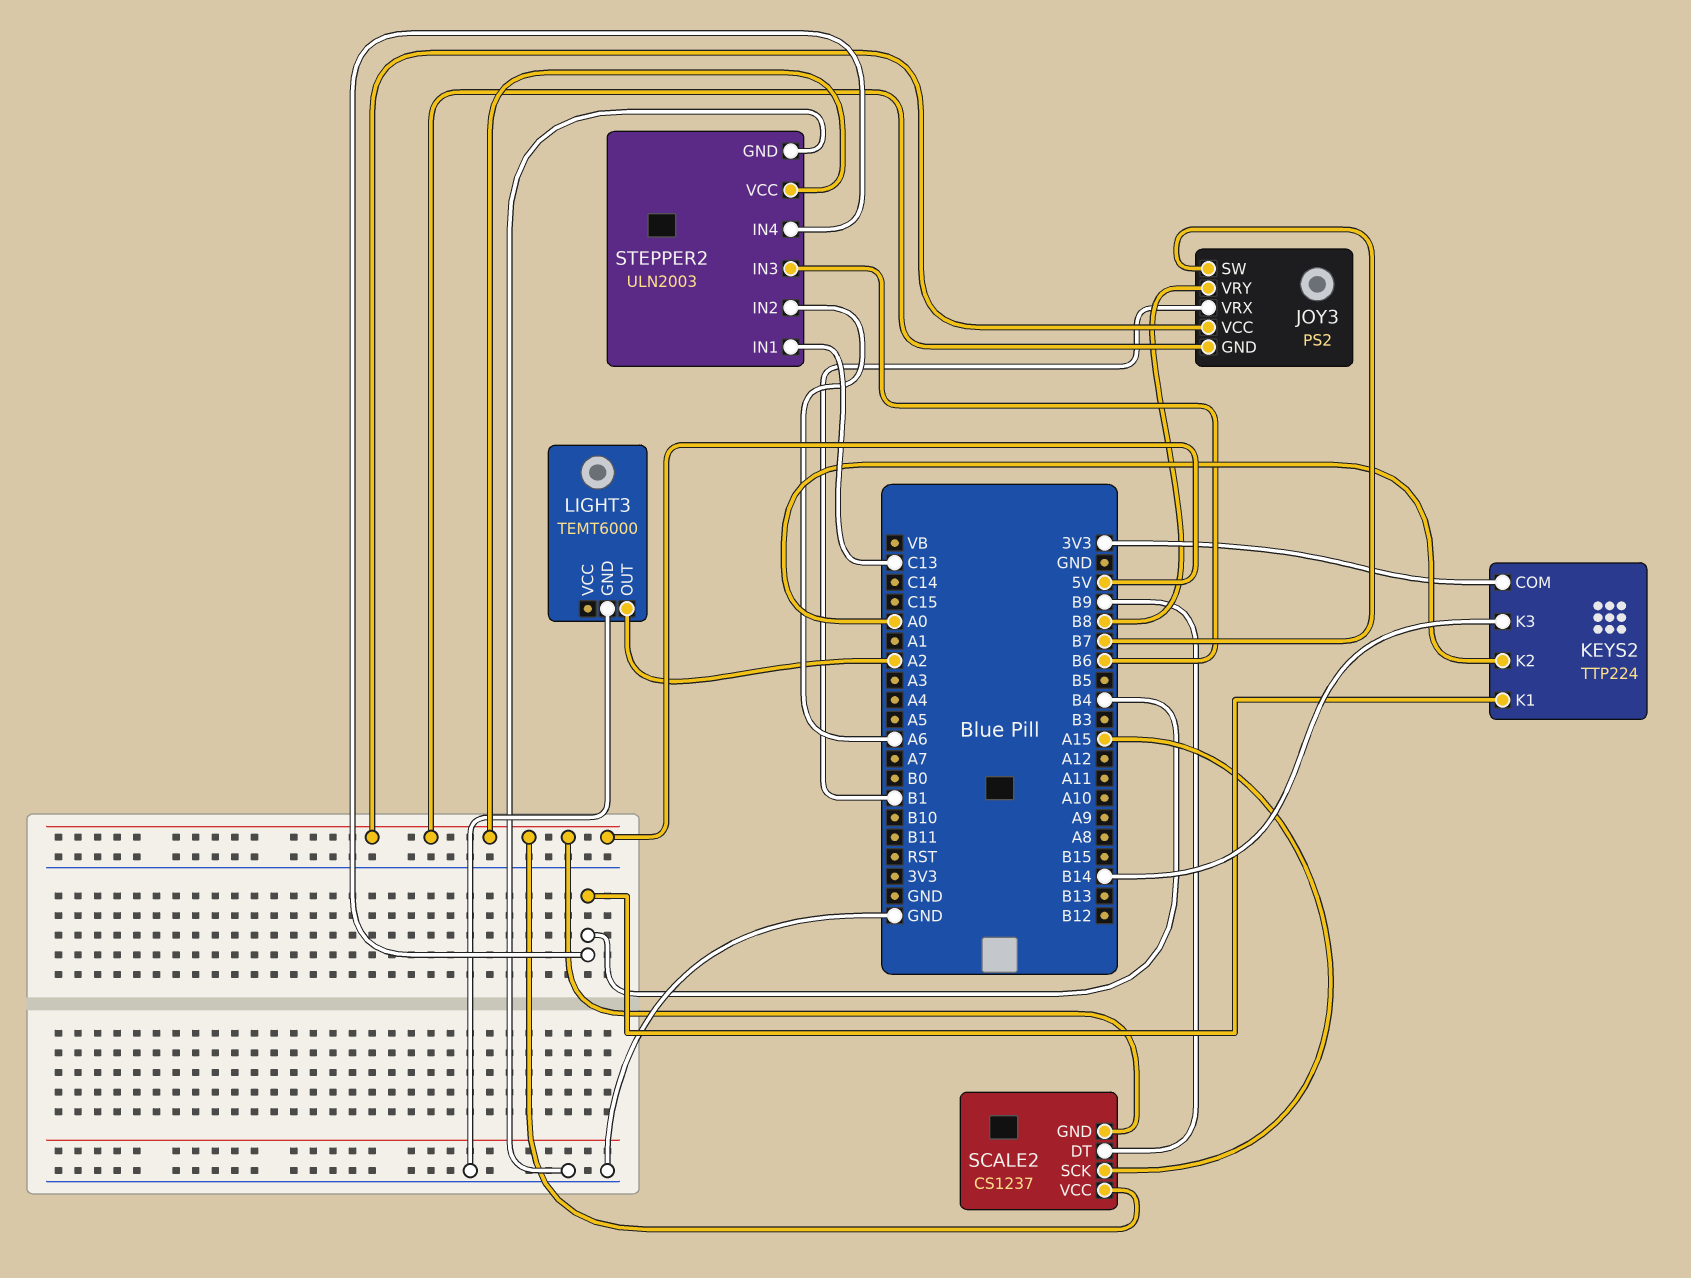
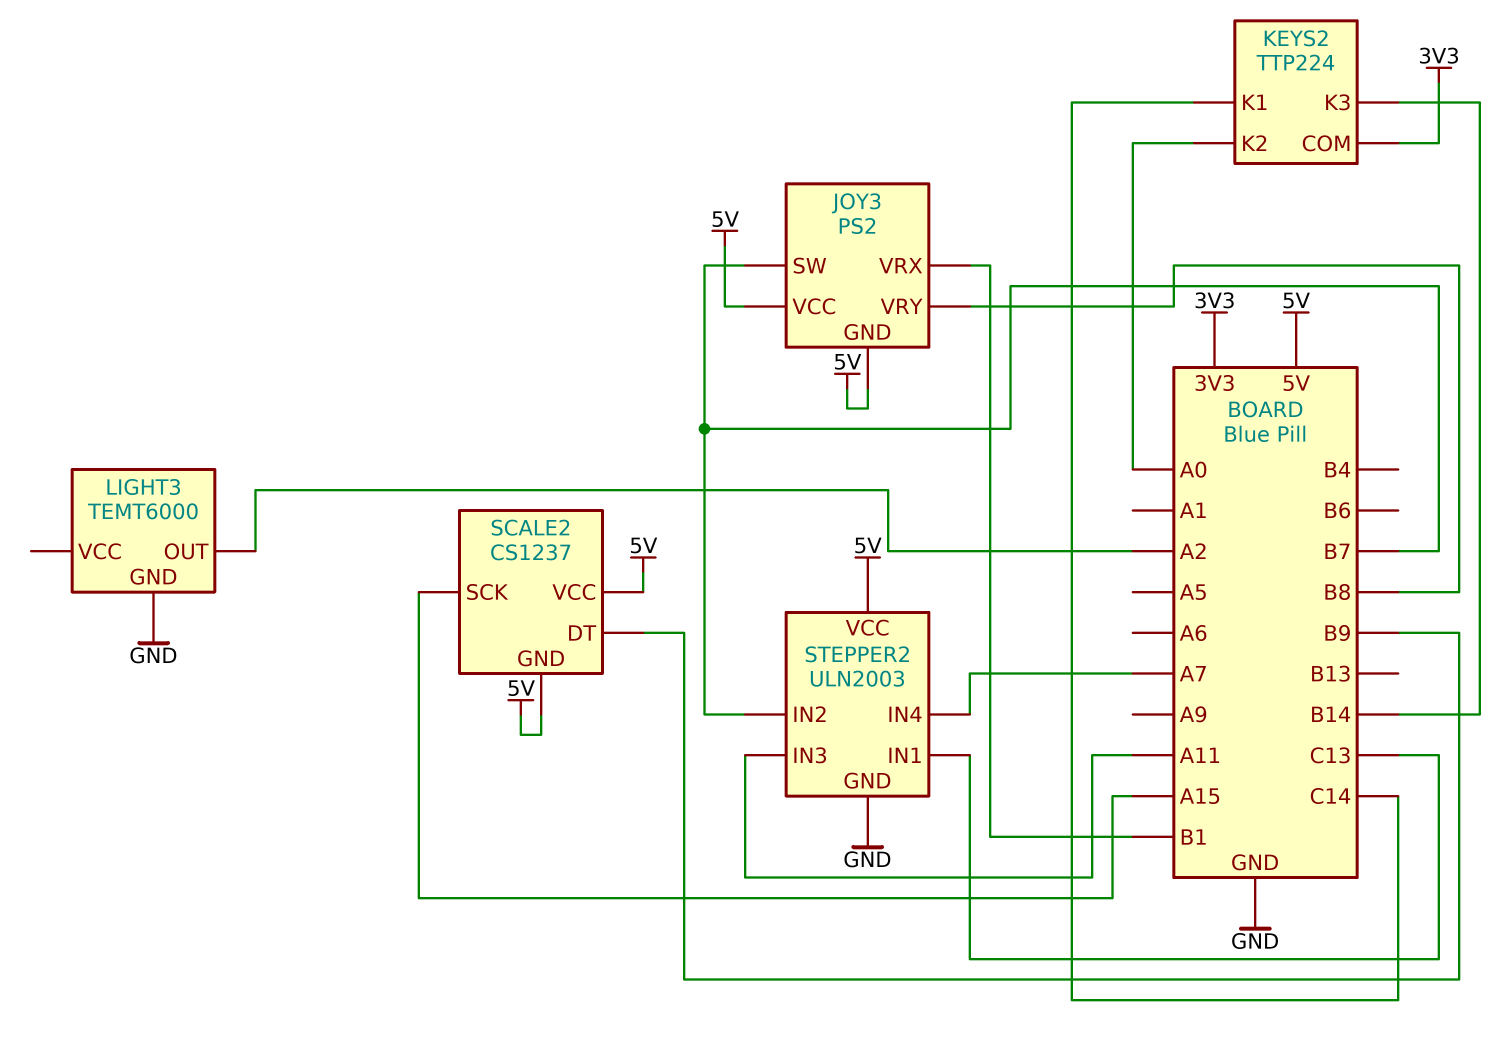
KEYS2 pin K1: B4 -> C14
STEPPER2 pin IN2: A6 -> B7
STEPPER2 pin IN3: B6 -> A11
STEPPER2 pin IN4: B4 -> A7

